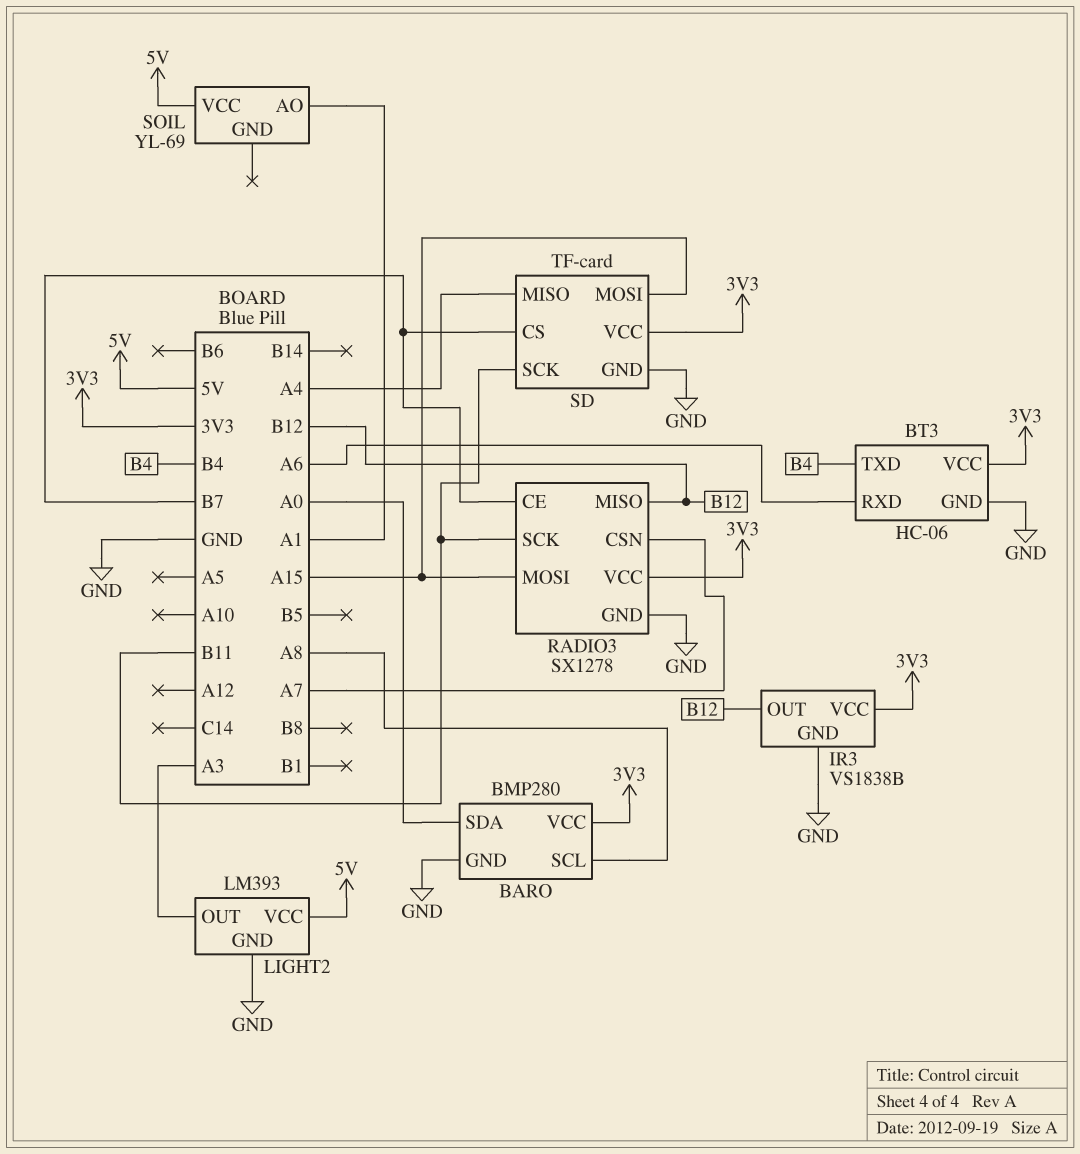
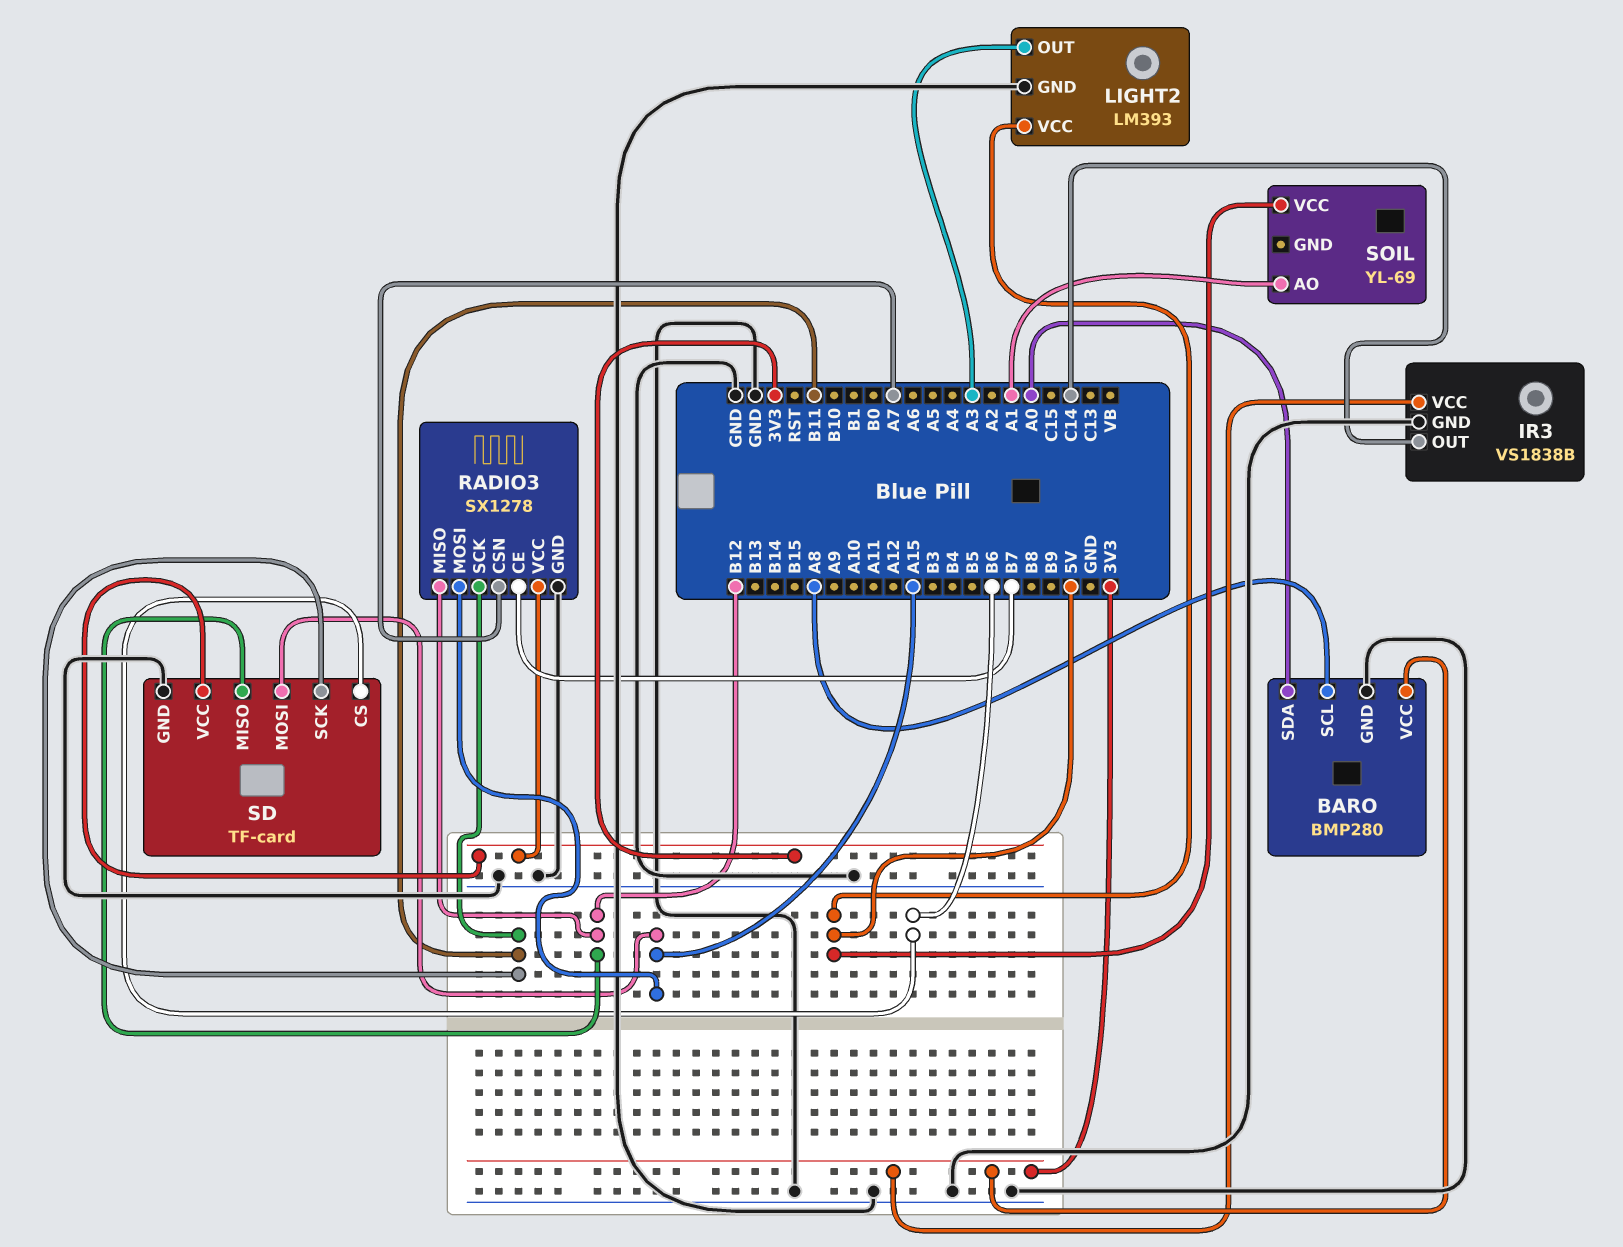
BT3: HC-06 -> none
BT3 pin GND: GND -> none
BT3 pin RXD: A6 -> none
BT3 pin TXD: B4 -> none
BT3 pin VCC: 3V3 -> none
IR3 pin OUT: B12 -> C14
SD pin CS: B7 -> B6
SD pin MISO: A4 -> B12

